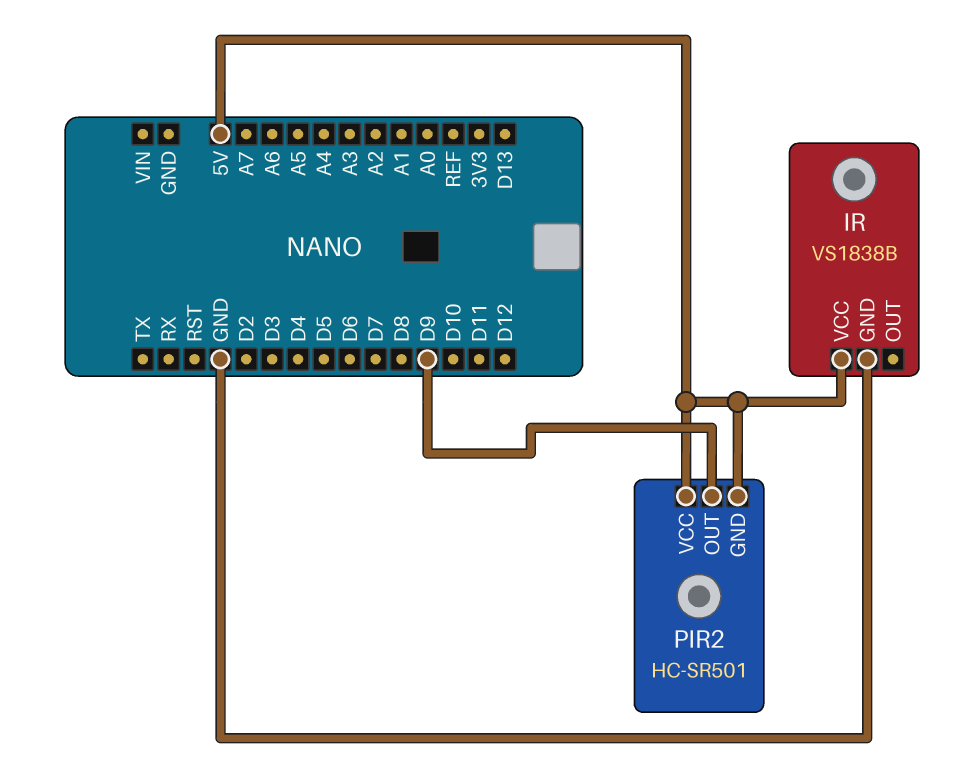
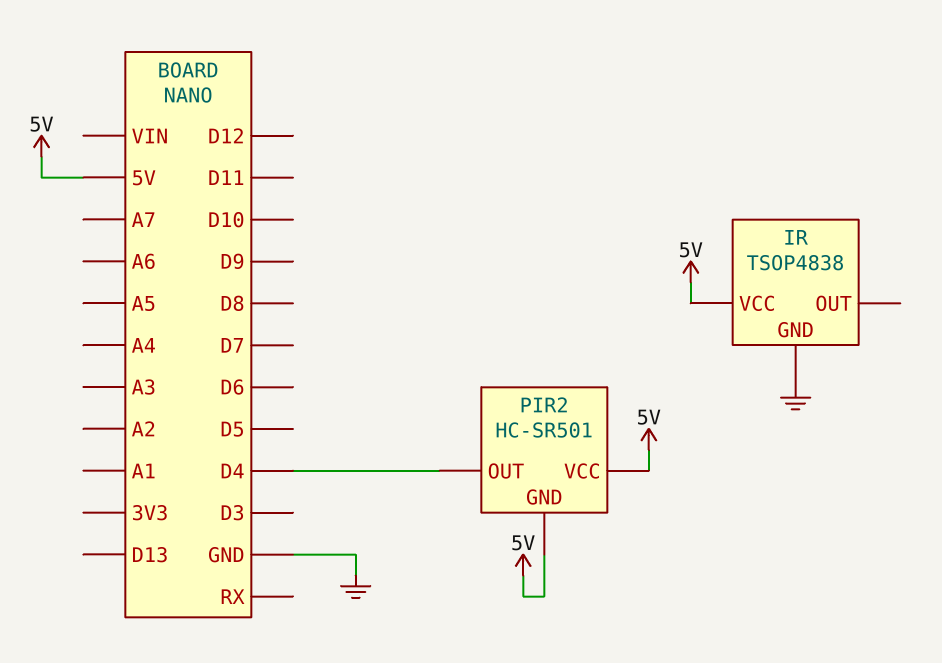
IR: VS1838B -> TSOP4838
PIR2 pin OUT: D9 -> D4

